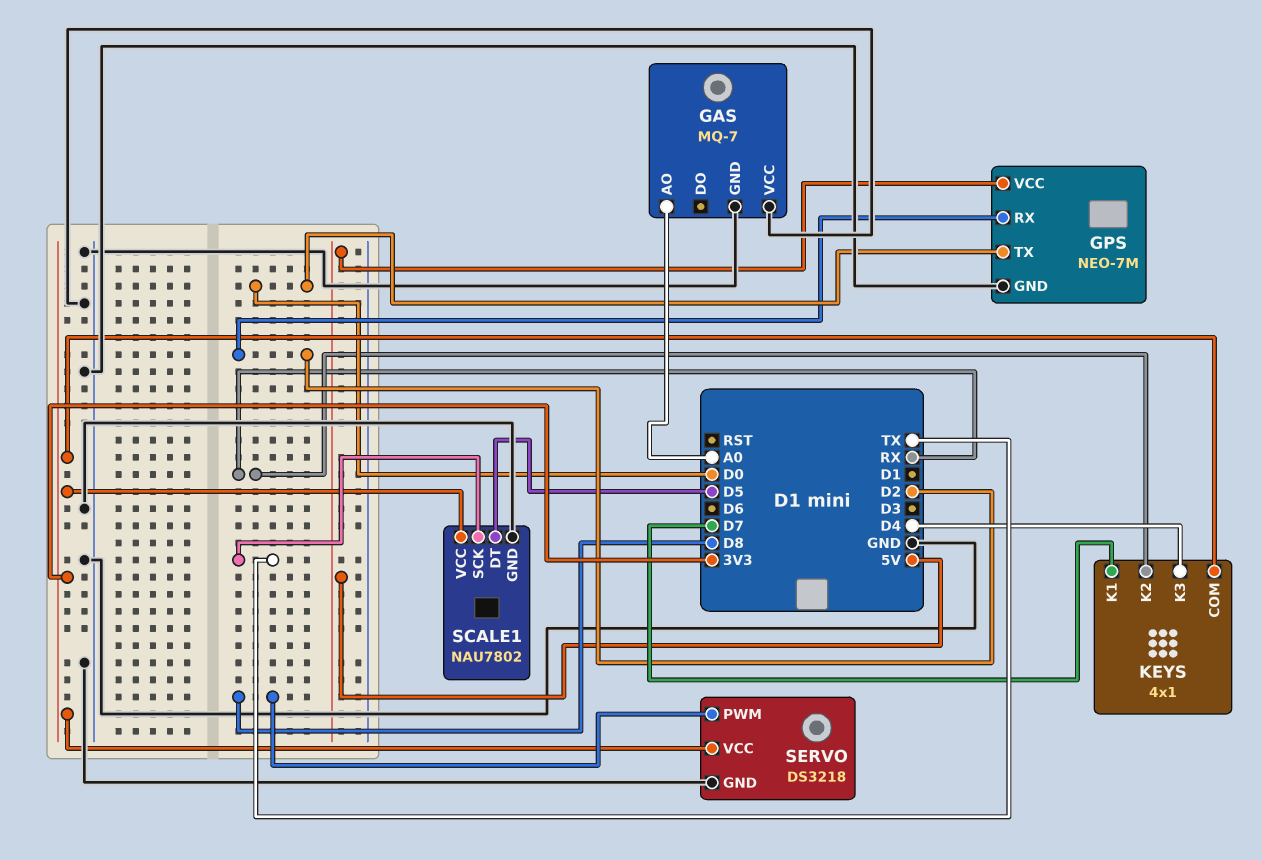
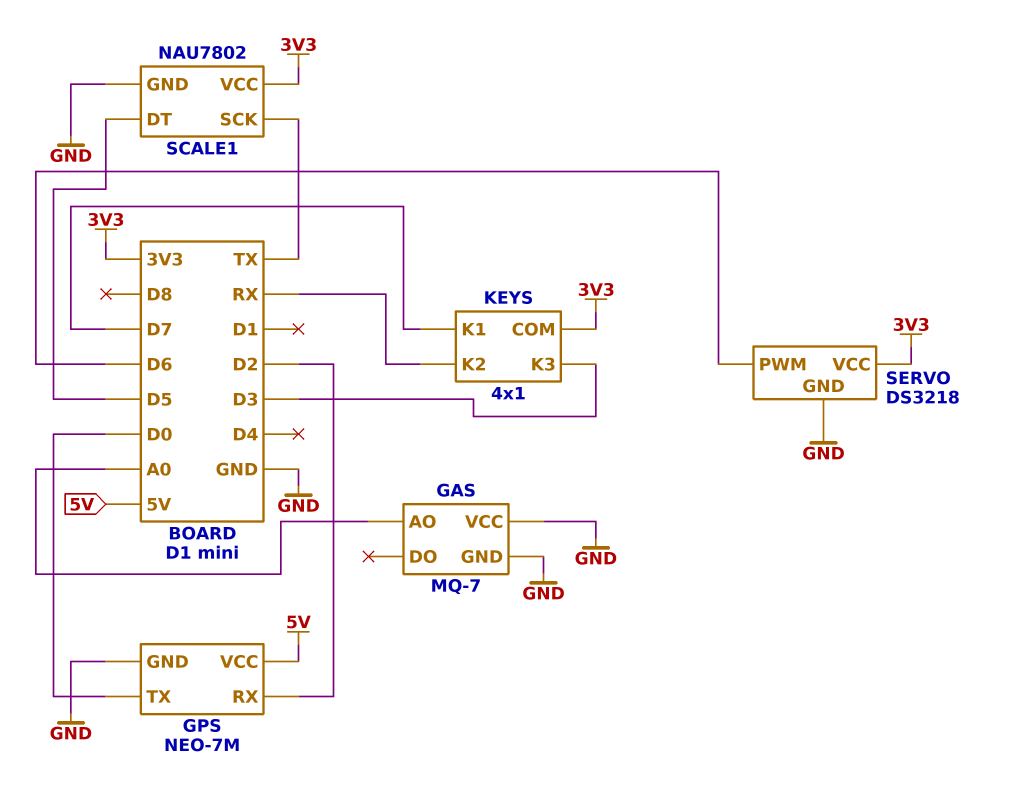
KEYS pin K3: D4 -> D3
SERVO pin PWM: D8 -> D6

